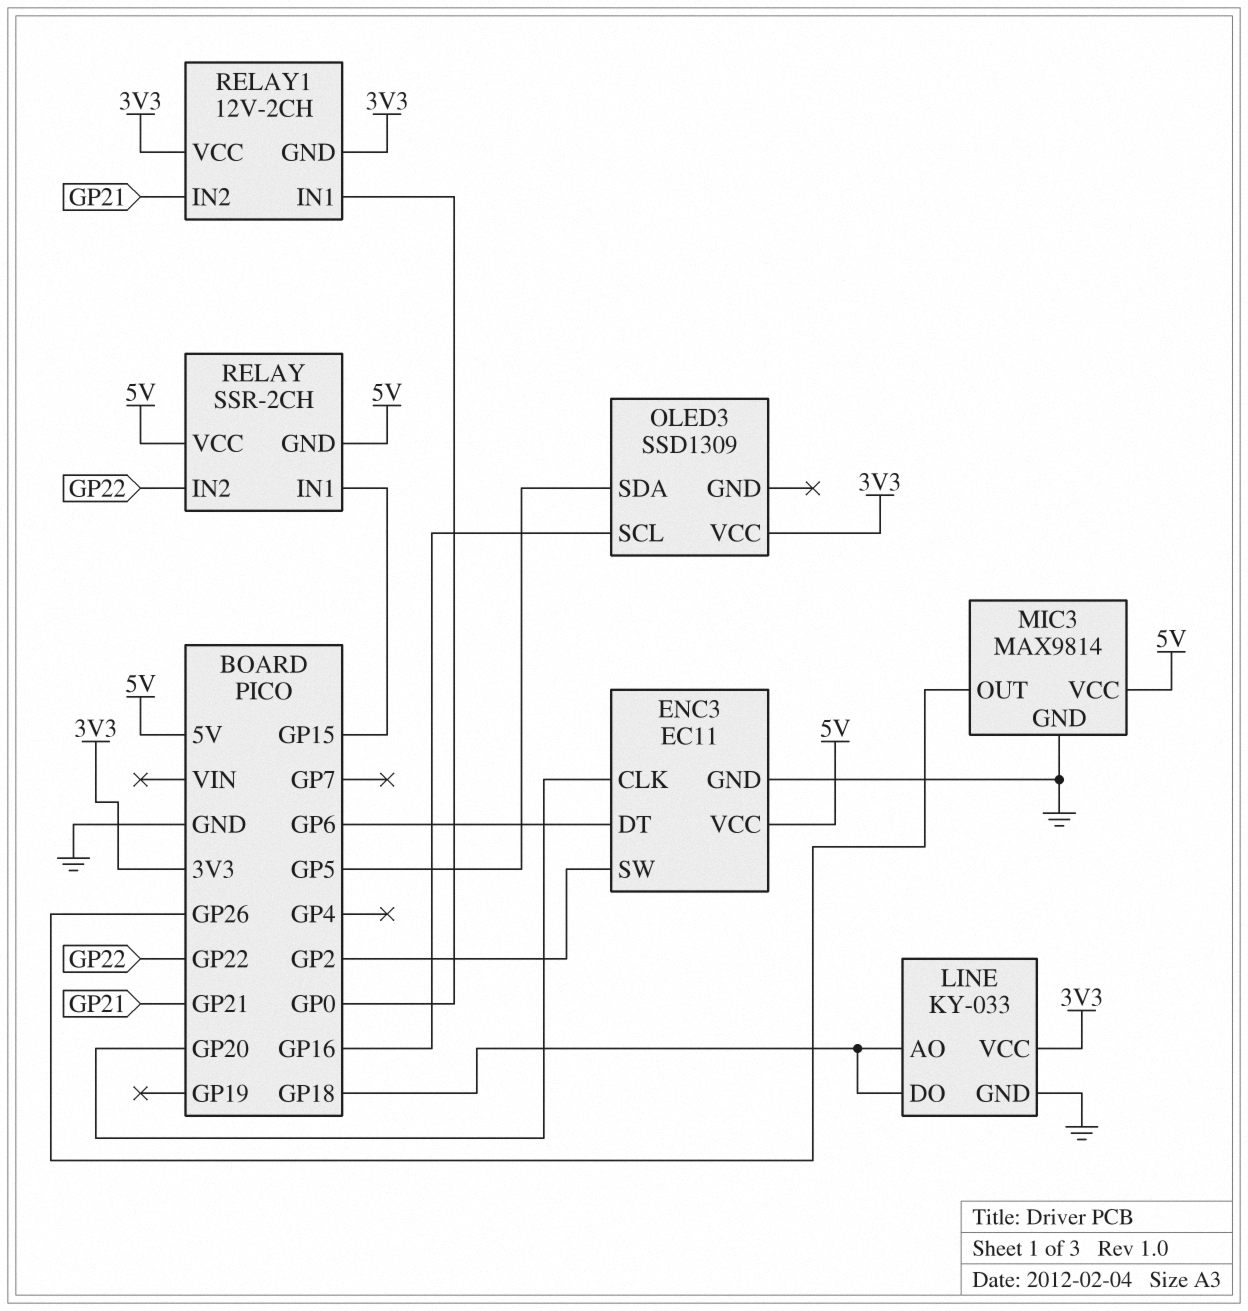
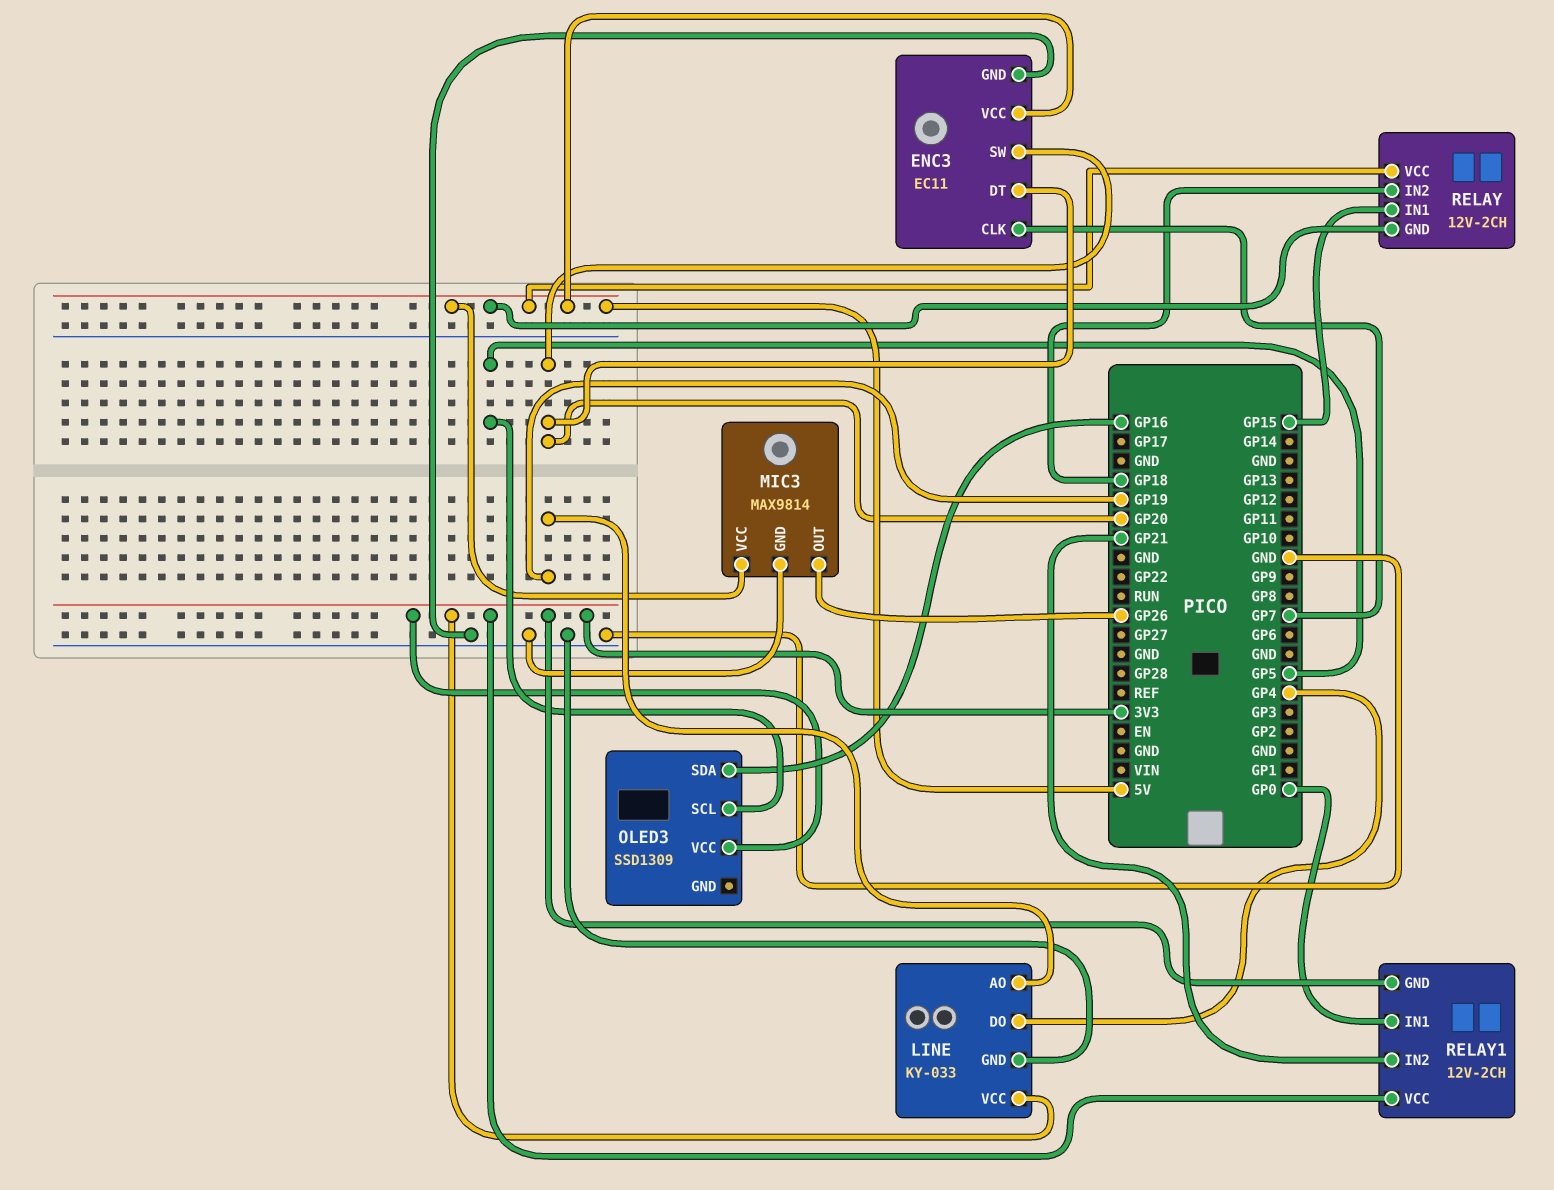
ENC3 pin CLK: GP20 -> GP7
ENC3 pin DT: GP6 -> GP20
ENC3 pin SW: GP2 -> GP20
LINE pin AO: GP18 -> GP19
LINE pin DO: GP18 -> GP4
OLED3 pin SCL: GP16 -> GP5
OLED3 pin SDA: GP5 -> GP16
RELAY: SSR-2CH -> 12V-2CH
RELAY pin IN2: GP22 -> GP18

